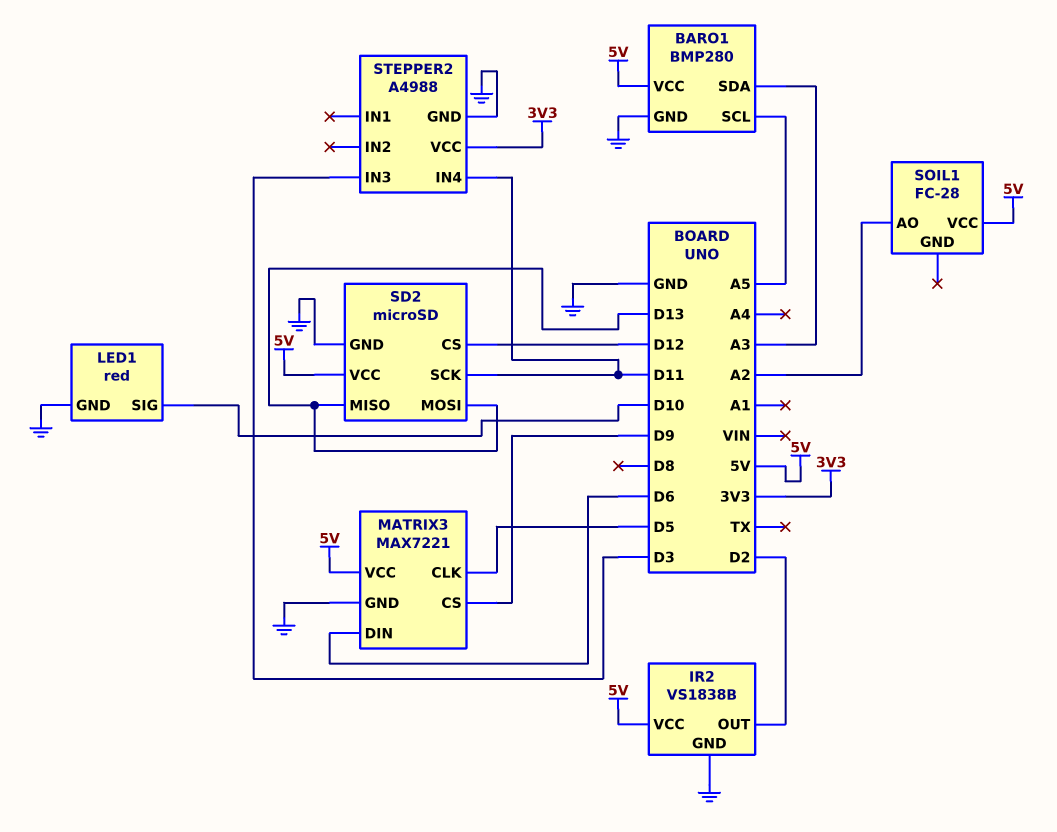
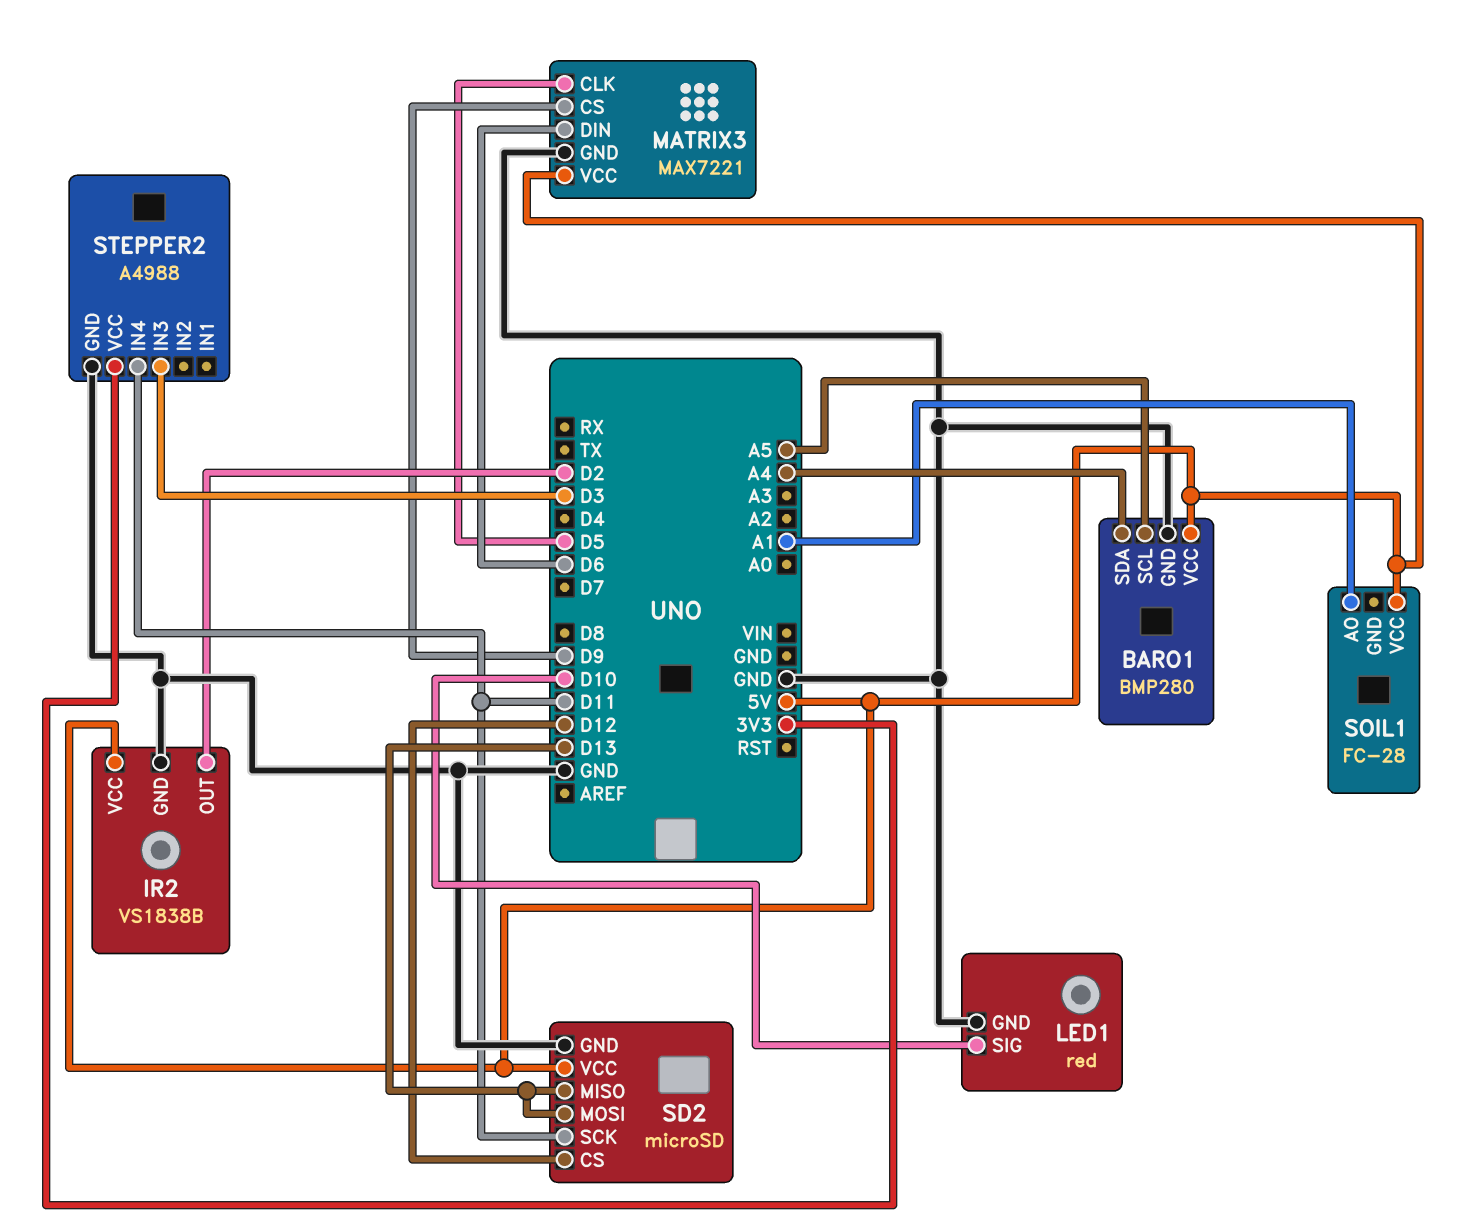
BARO1 pin SDA: A3 -> A4
SOIL1 pin AO: A2 -> A1

